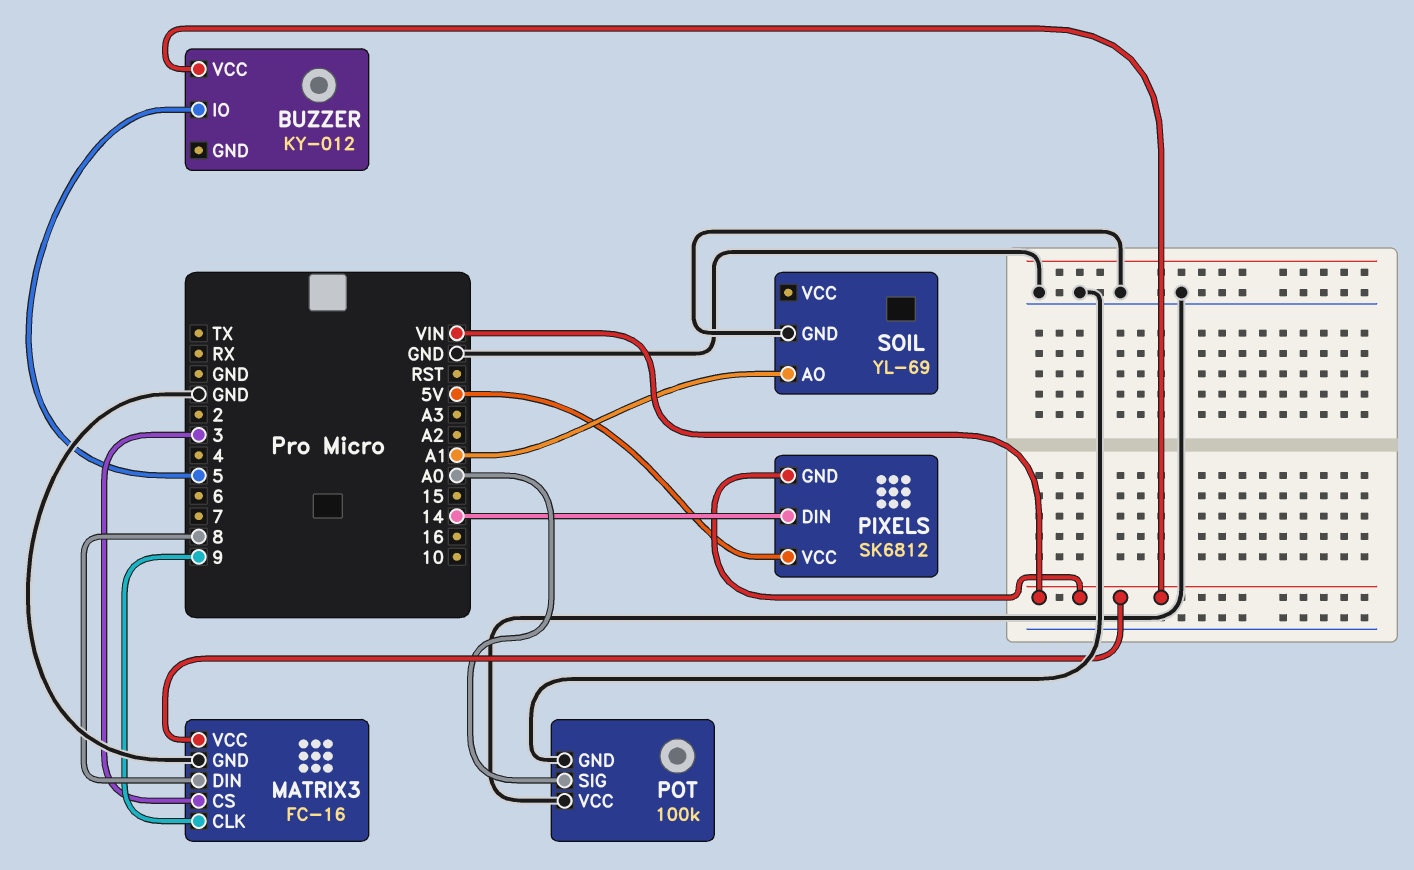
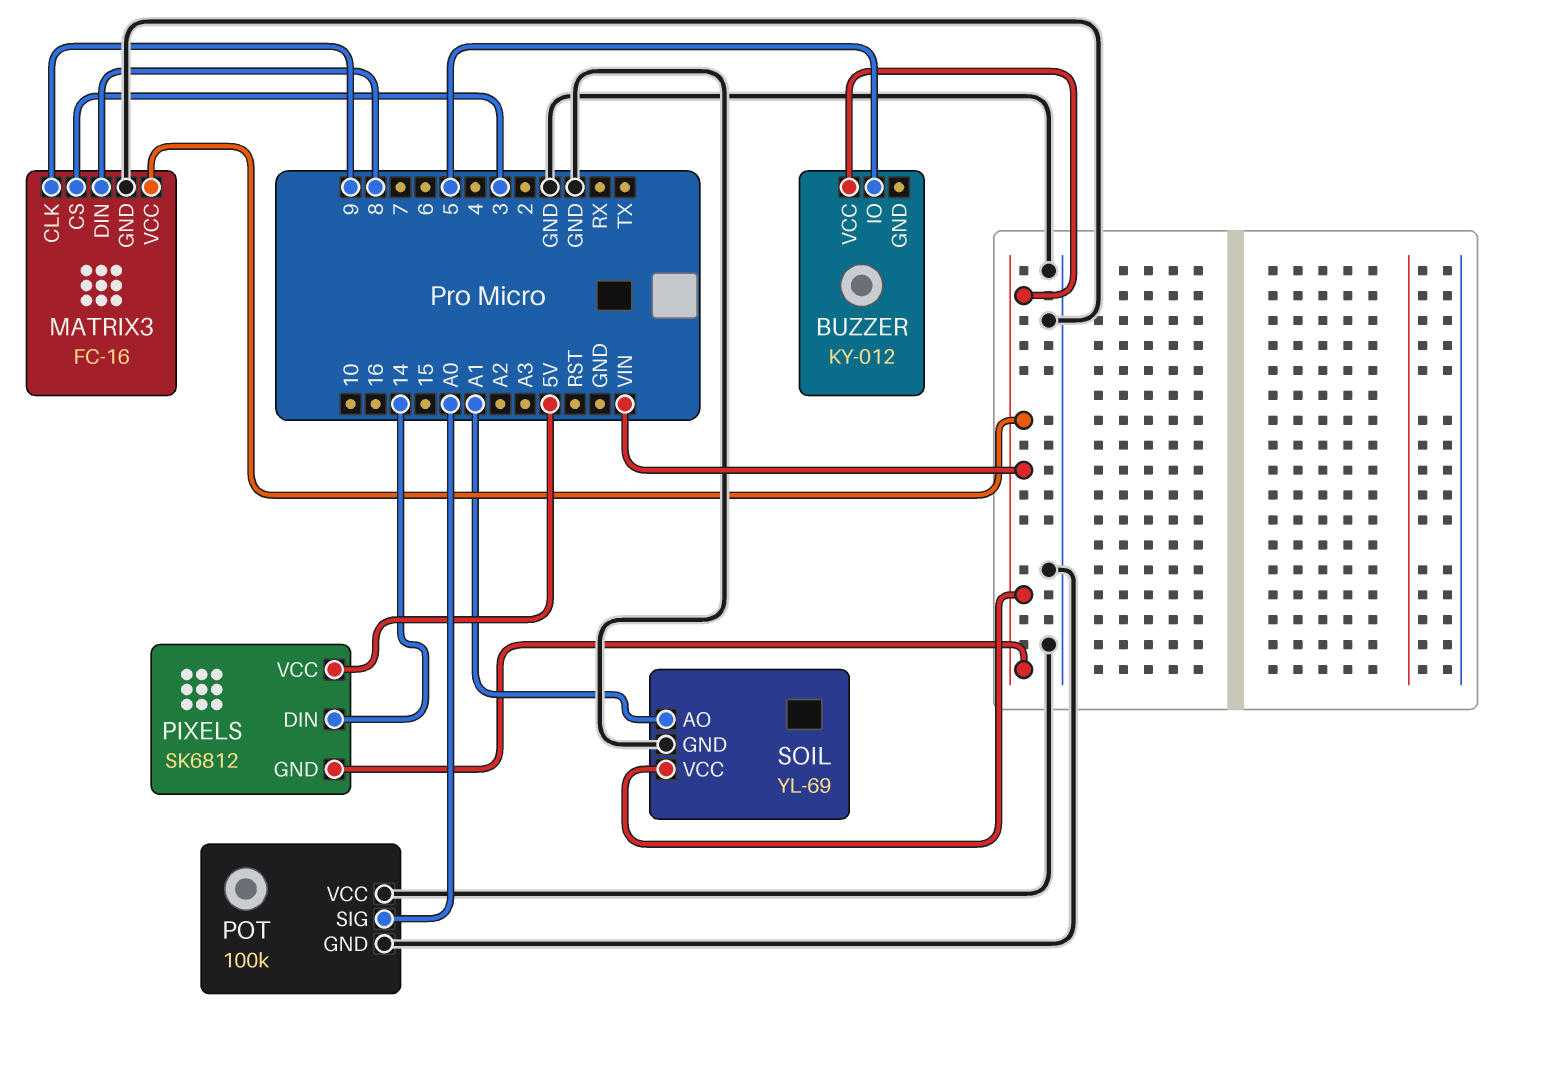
SOIL pin VCC: none -> VIN

